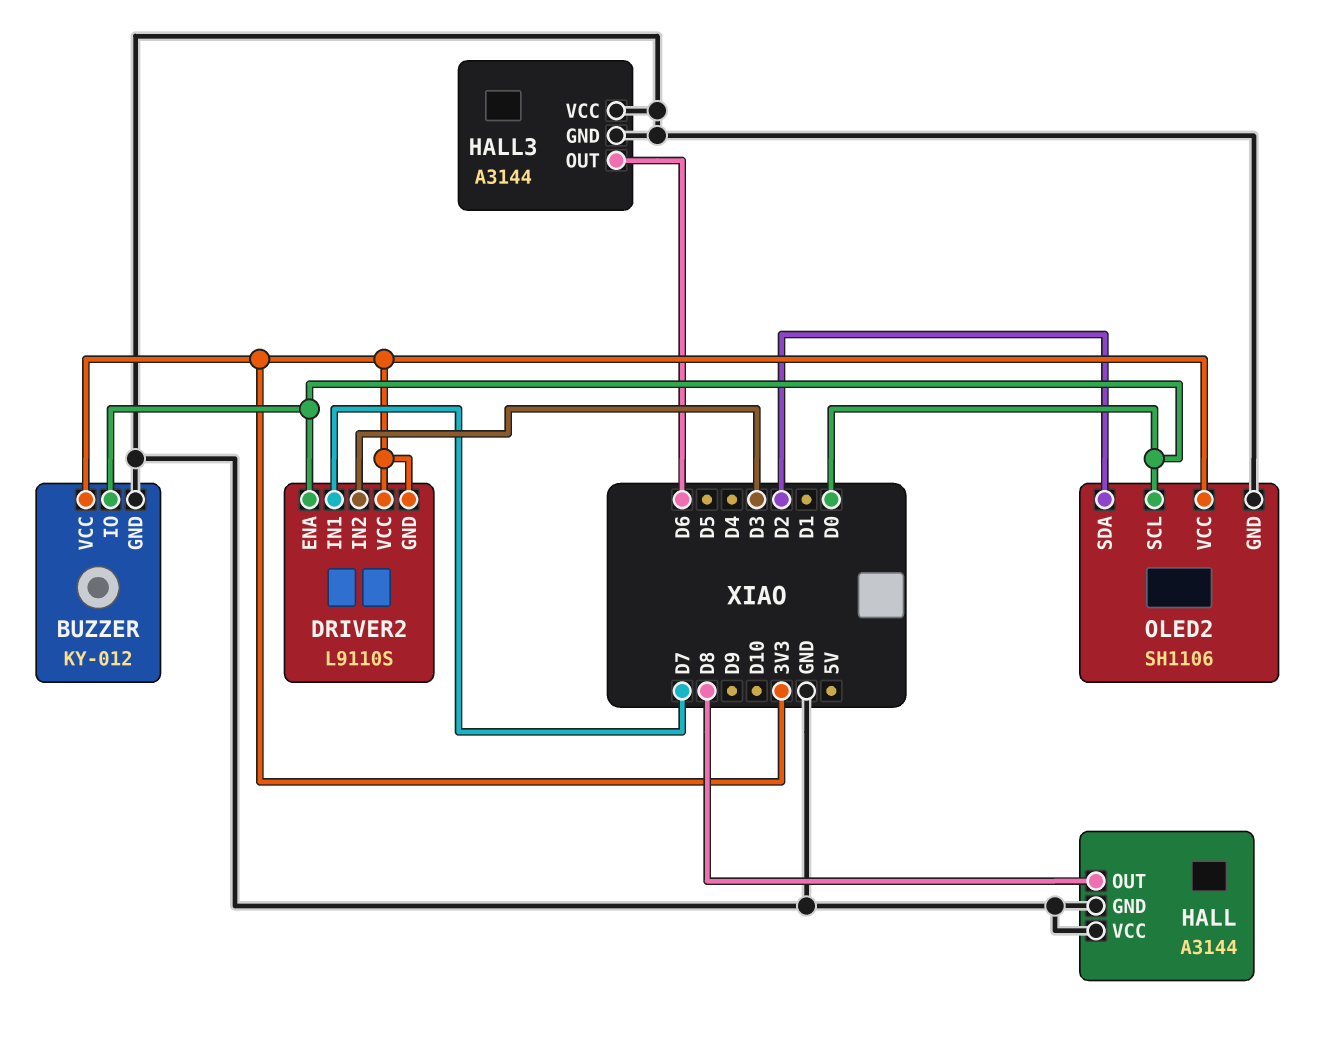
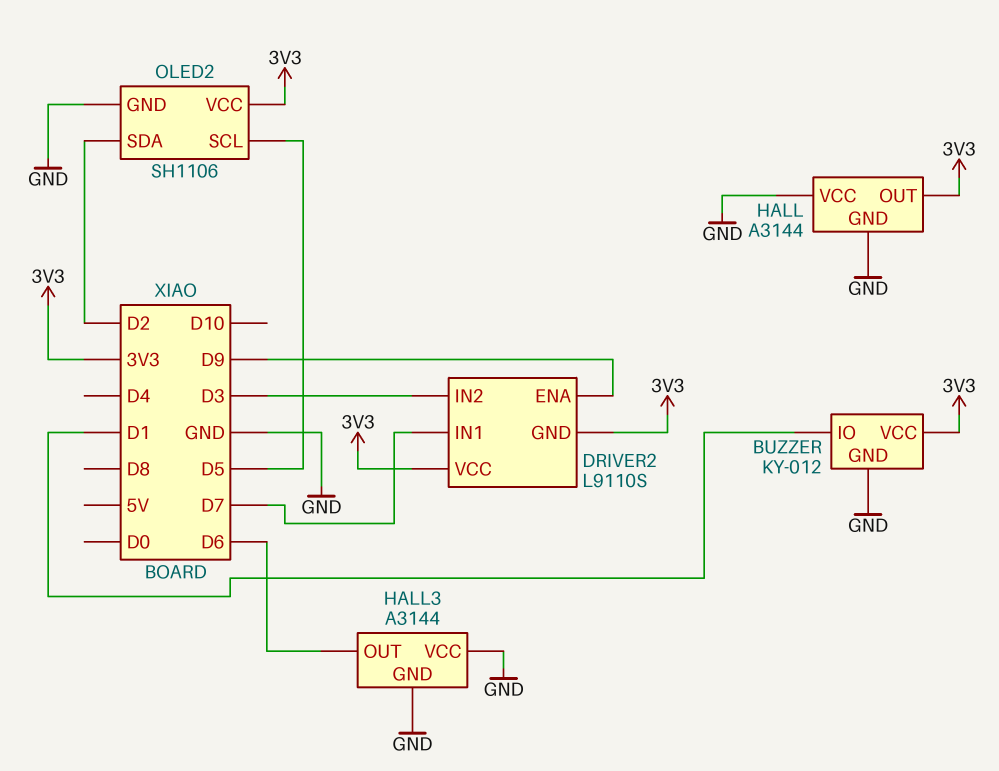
BUZZER pin IO: D0 -> D1
DRIVER2 pin ENA: D0 -> D9
HALL pin OUT: D8 -> 3V3
OLED2 pin SCL: D0 -> D5

